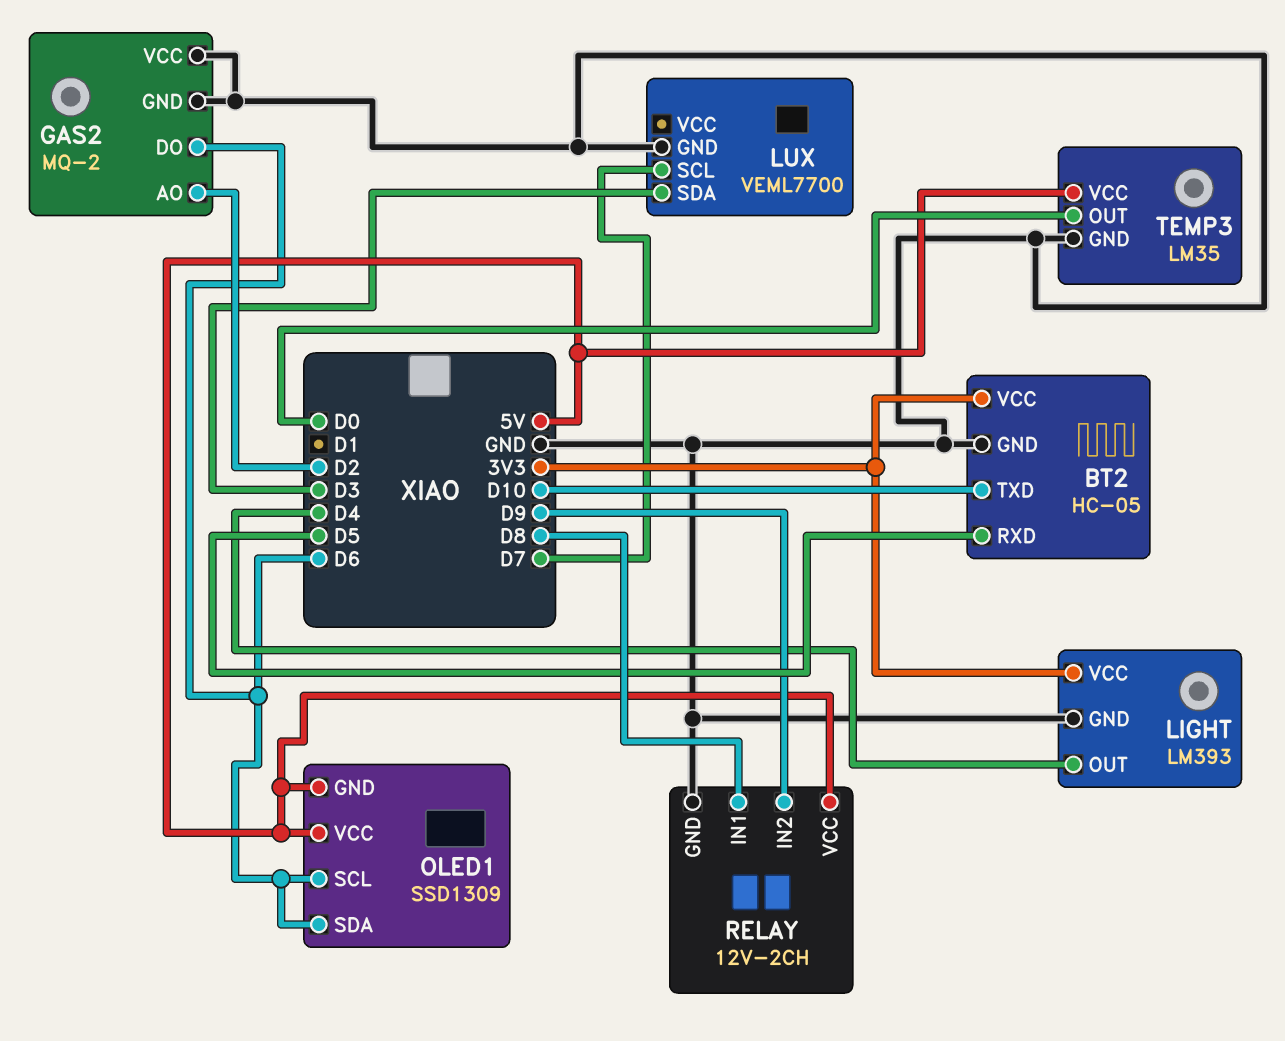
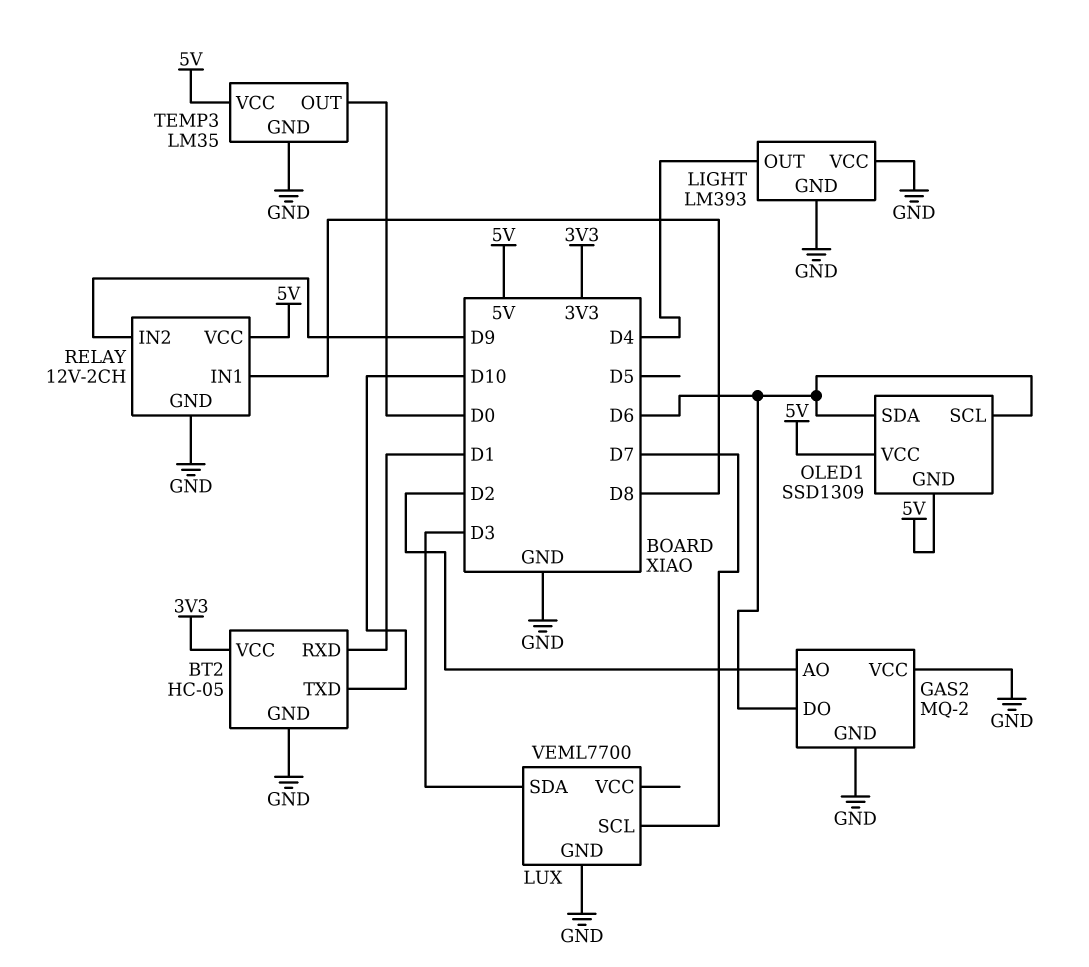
BT2 pin RXD: D5 -> D1
LIGHT pin VCC: 3V3 -> GND

